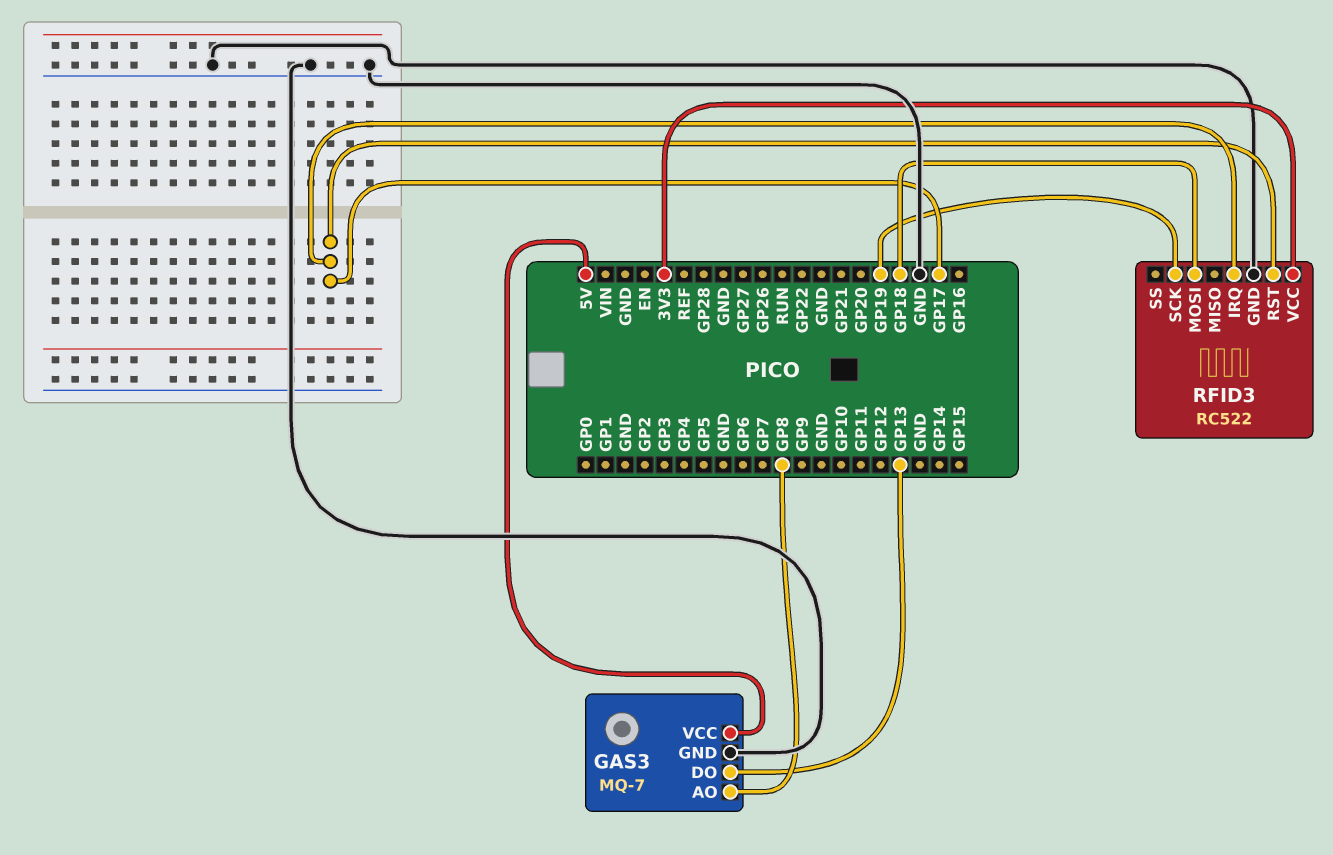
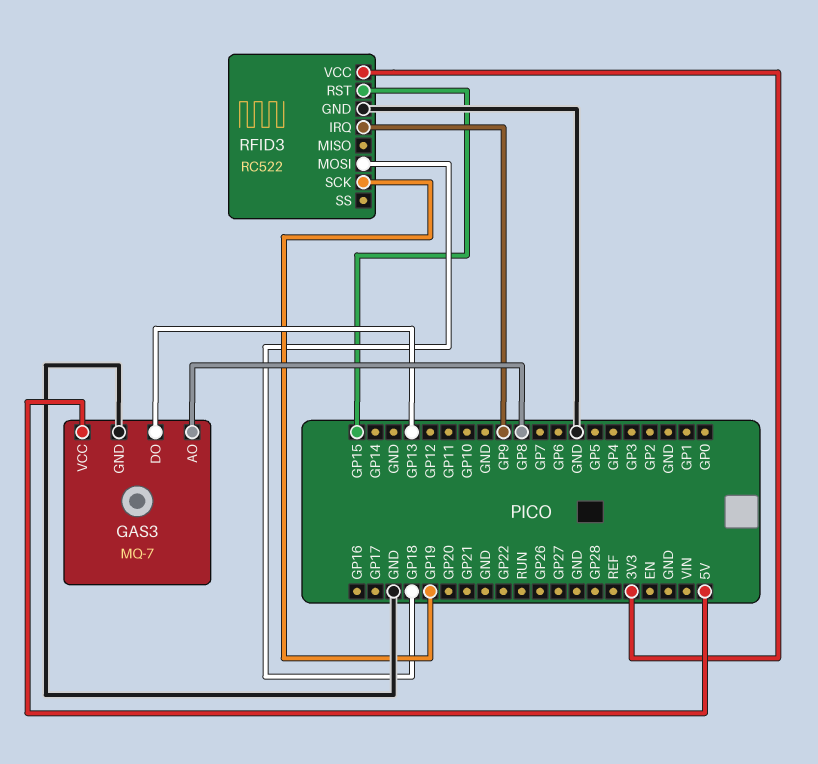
RFID3 pin IRQ: GP17 -> GP9
RFID3 pin RST: GP17 -> GP15

